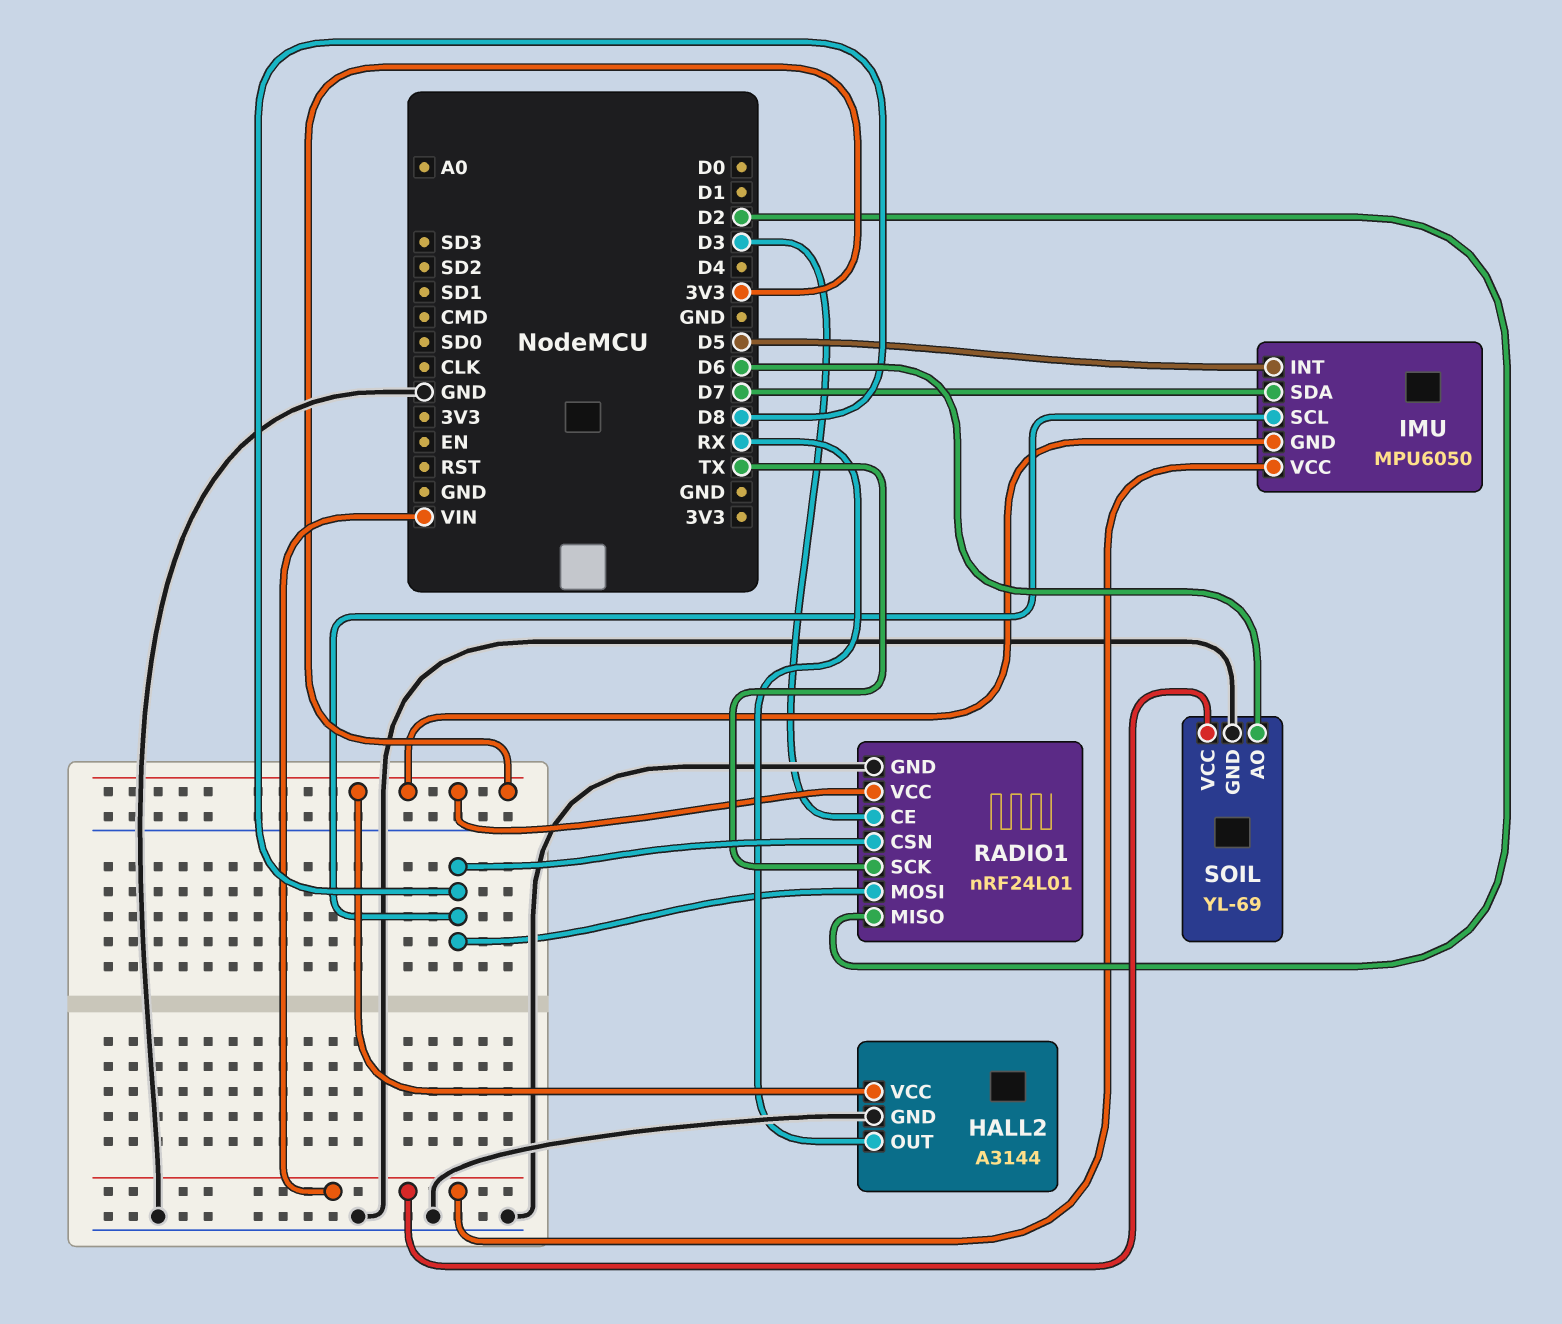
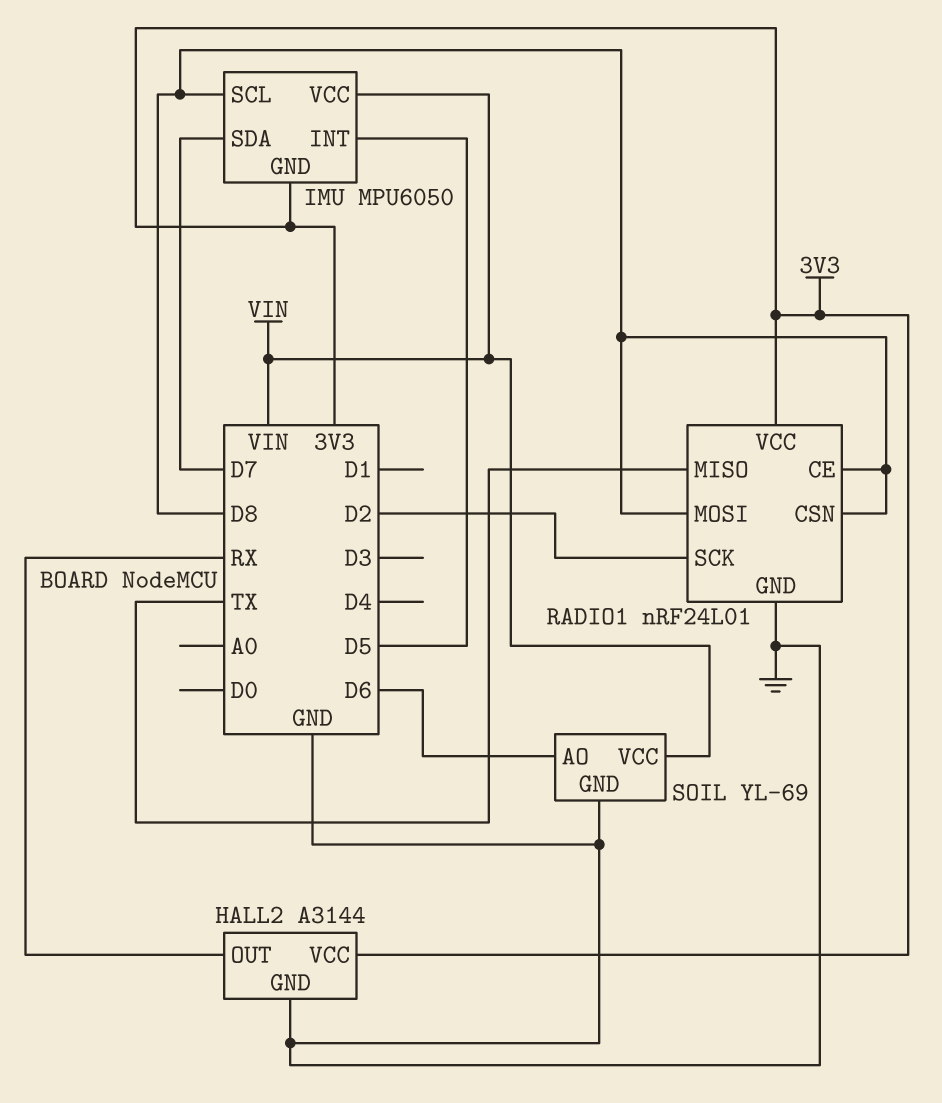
RADIO1 pin CE: D3 -> D8
RADIO1 pin MISO: D2 -> TX
RADIO1 pin SCK: TX -> D2

